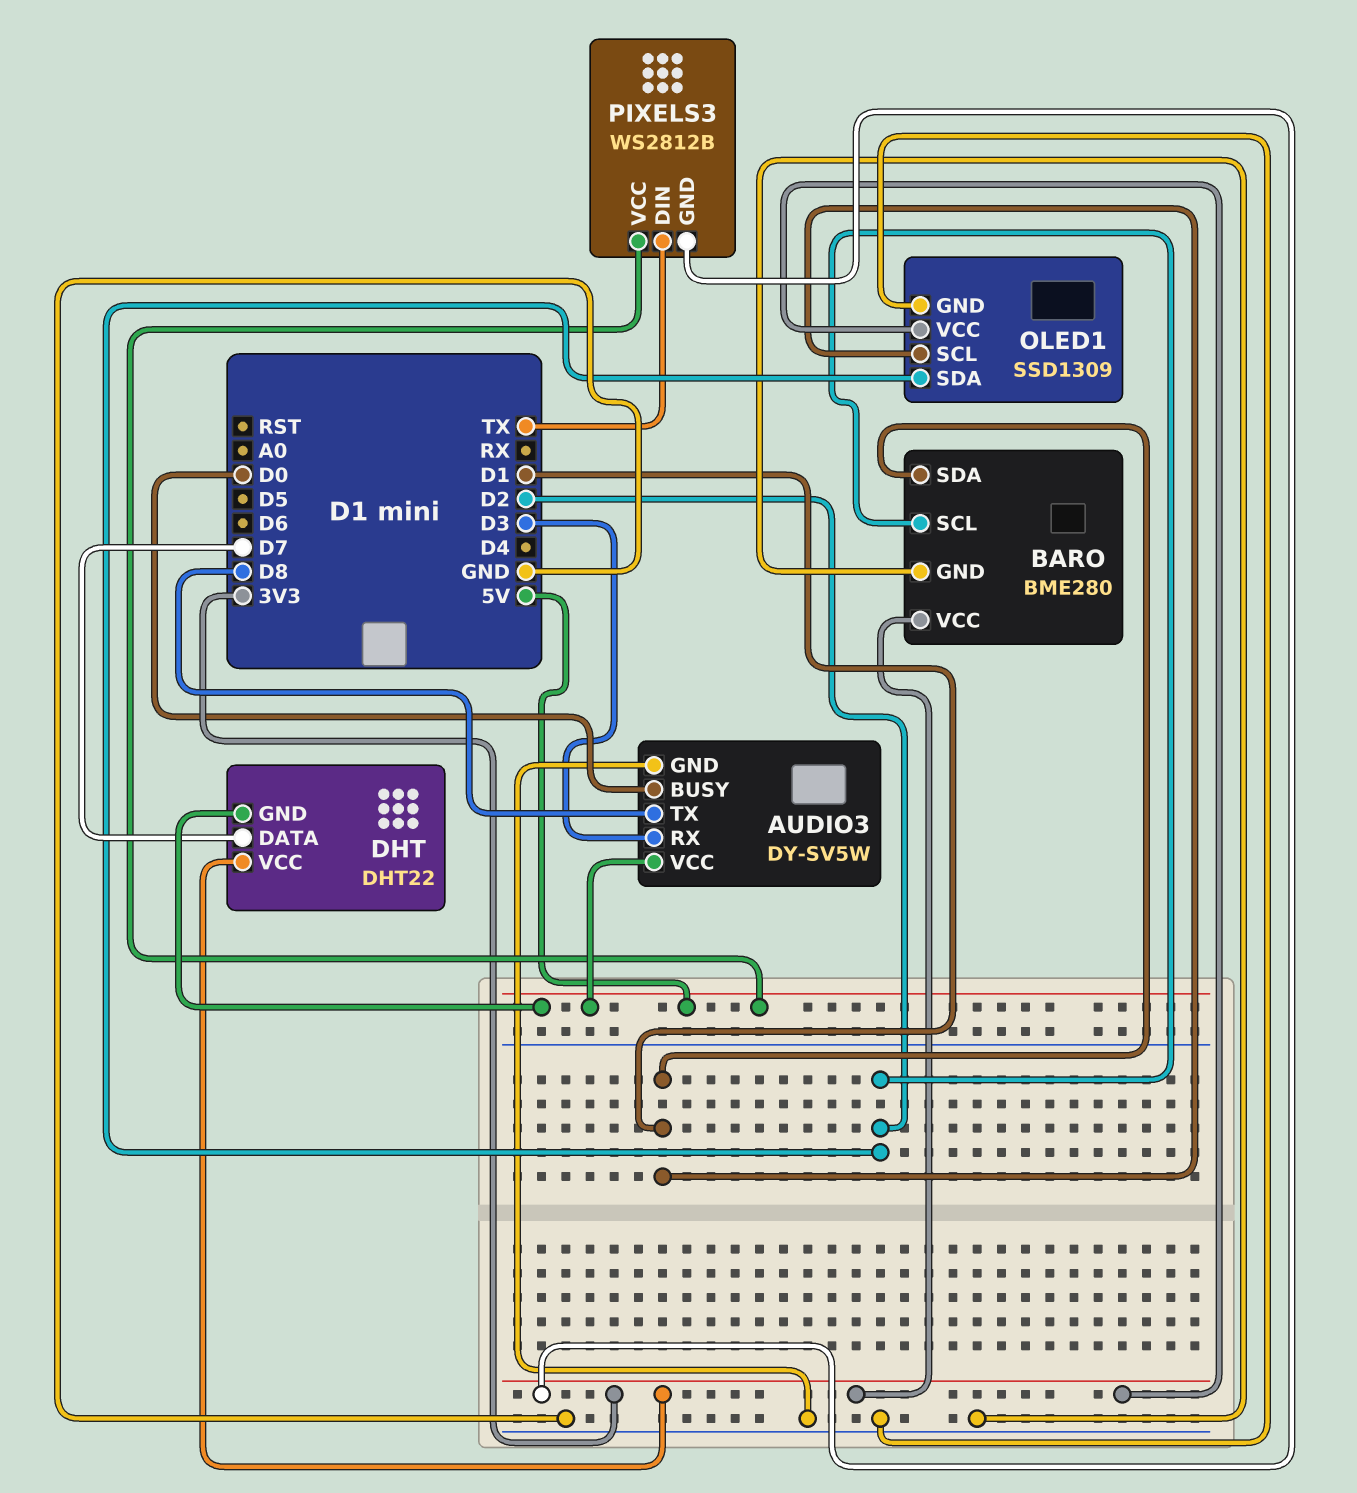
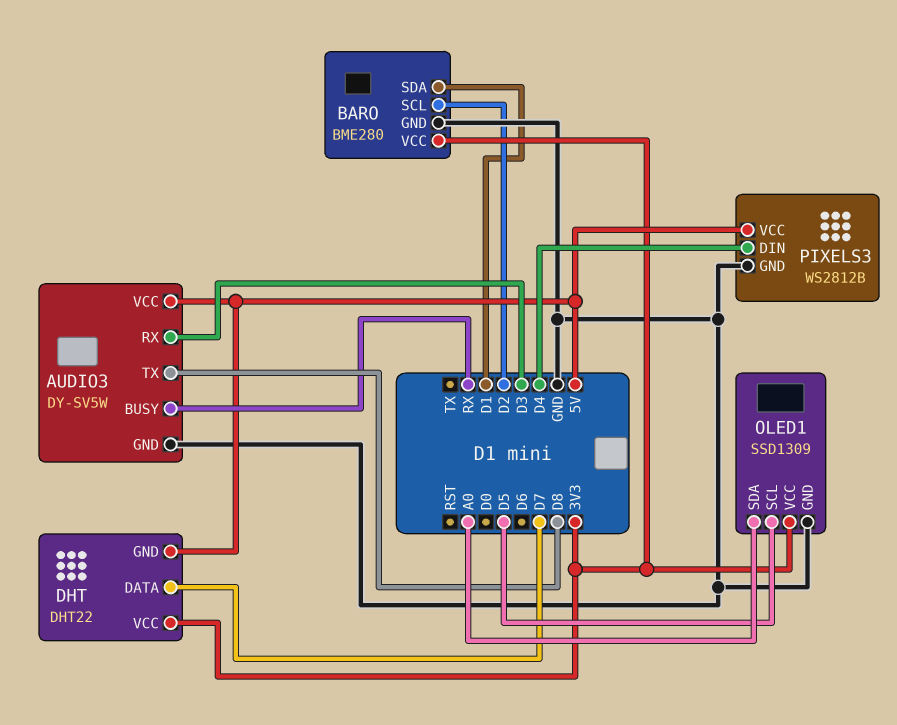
AUDIO3 pin BUSY: D0 -> RX
OLED1 pin SCL: D1 -> D5
OLED1 pin SDA: D2 -> A0
PIXELS3 pin DIN: TX -> D4
PIXELS3 pin GND: 3V3 -> GND

